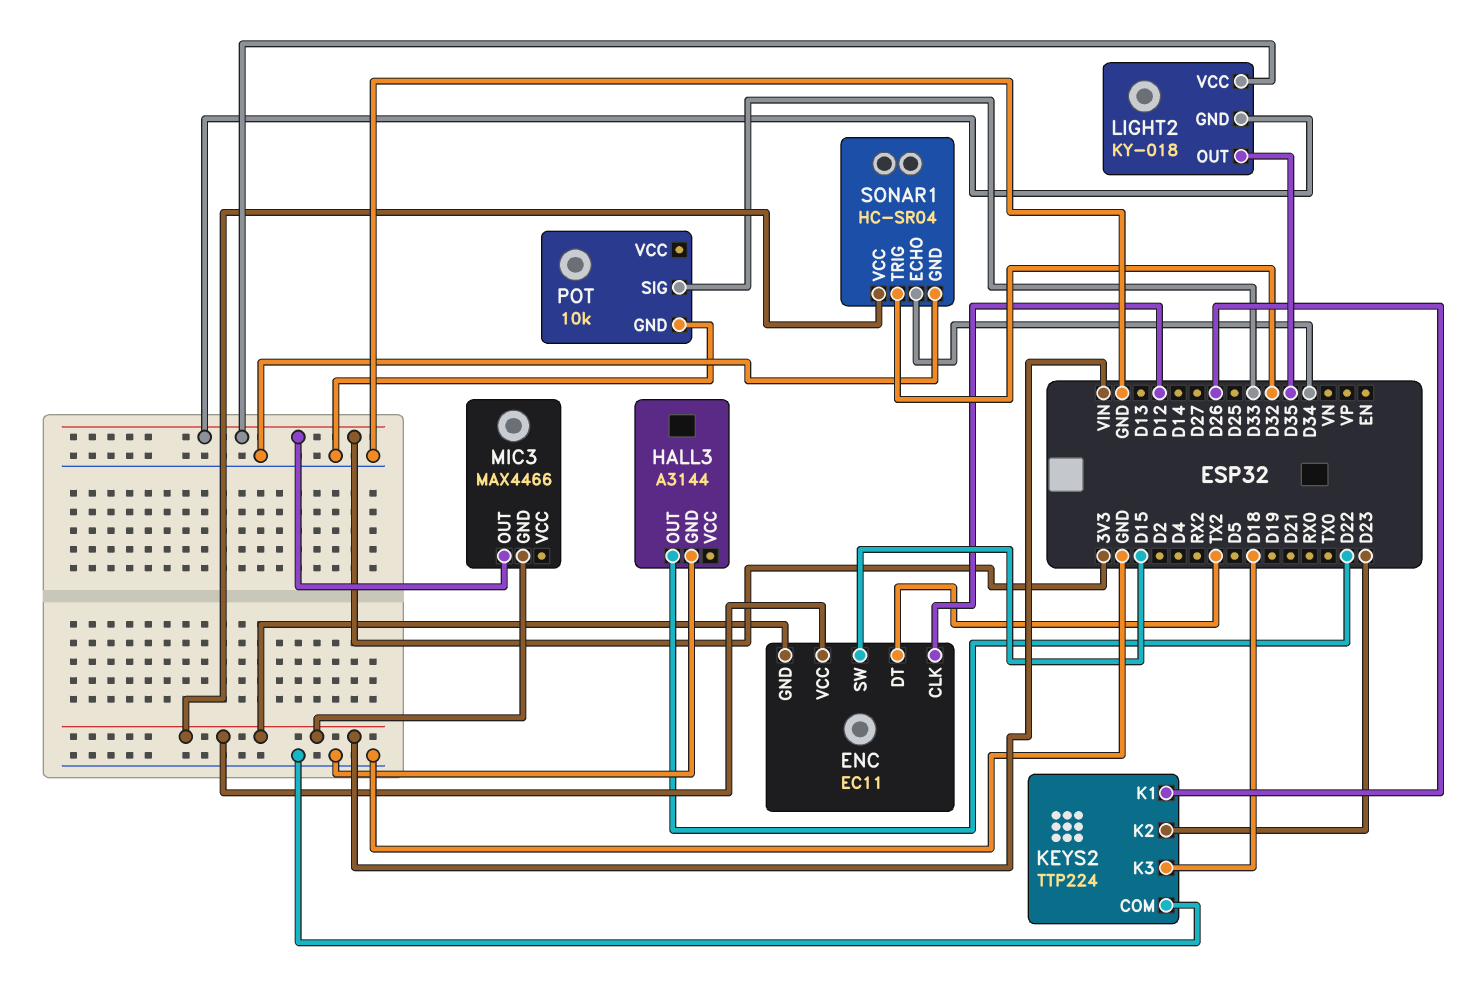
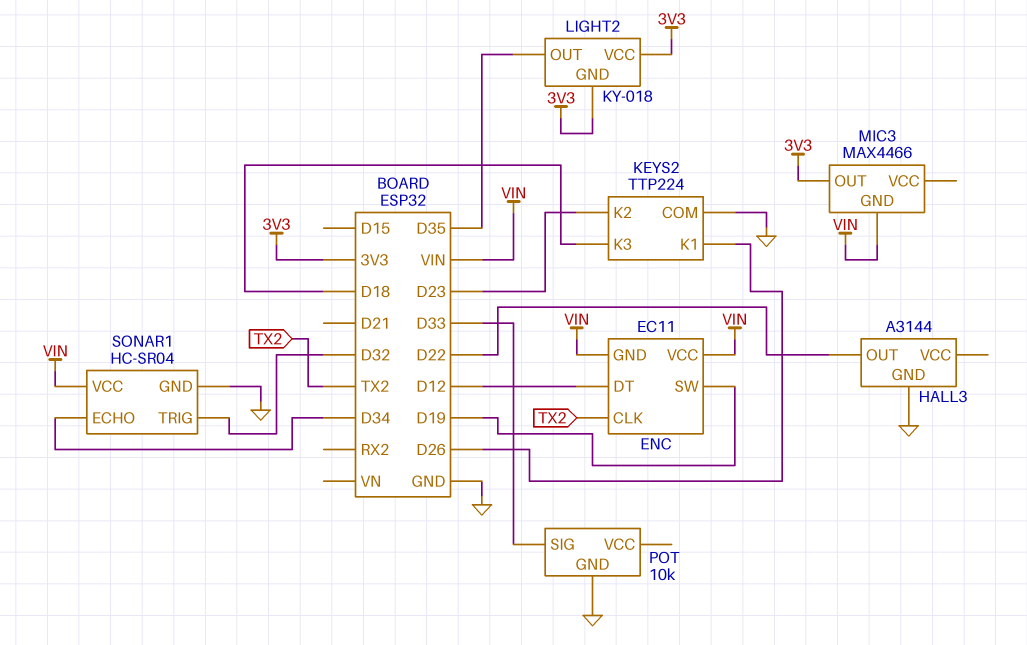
ENC pin CLK: D12 -> TX2
ENC pin DT: TX2 -> D12
ENC pin SW: D15 -> D19

